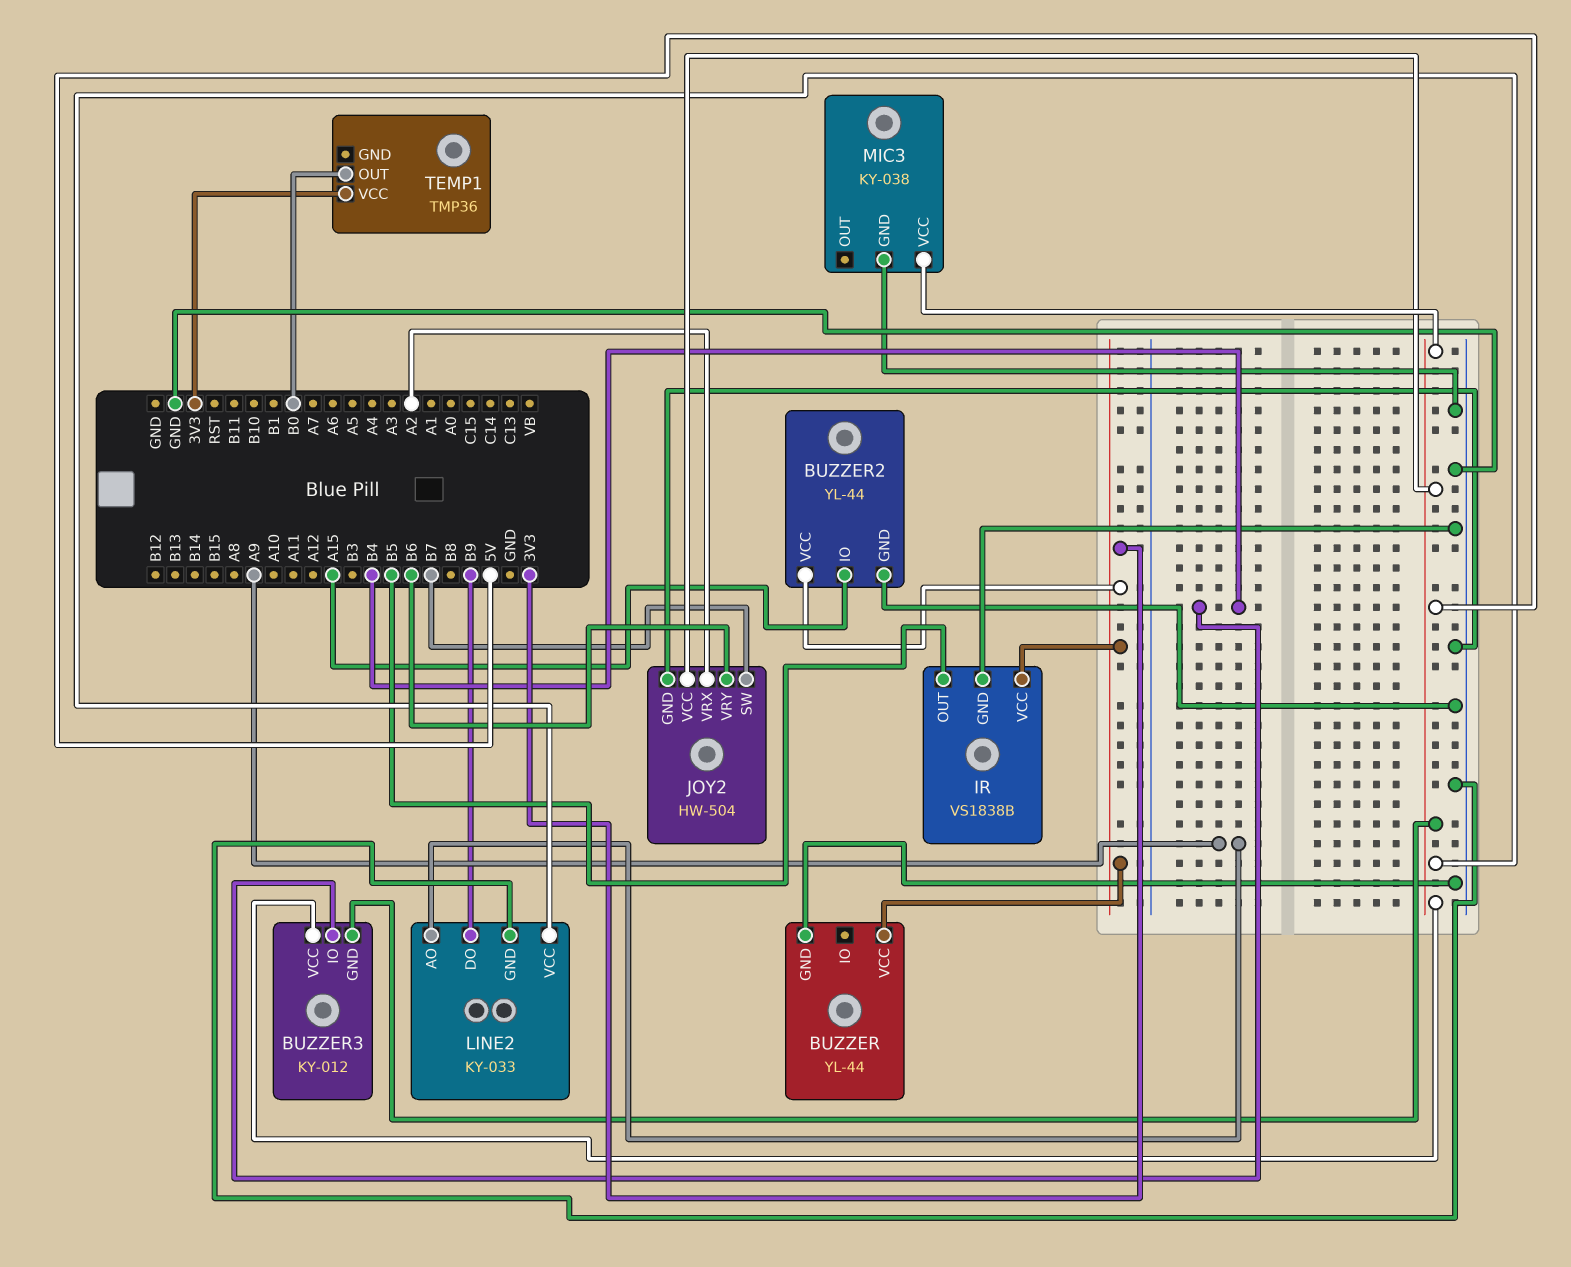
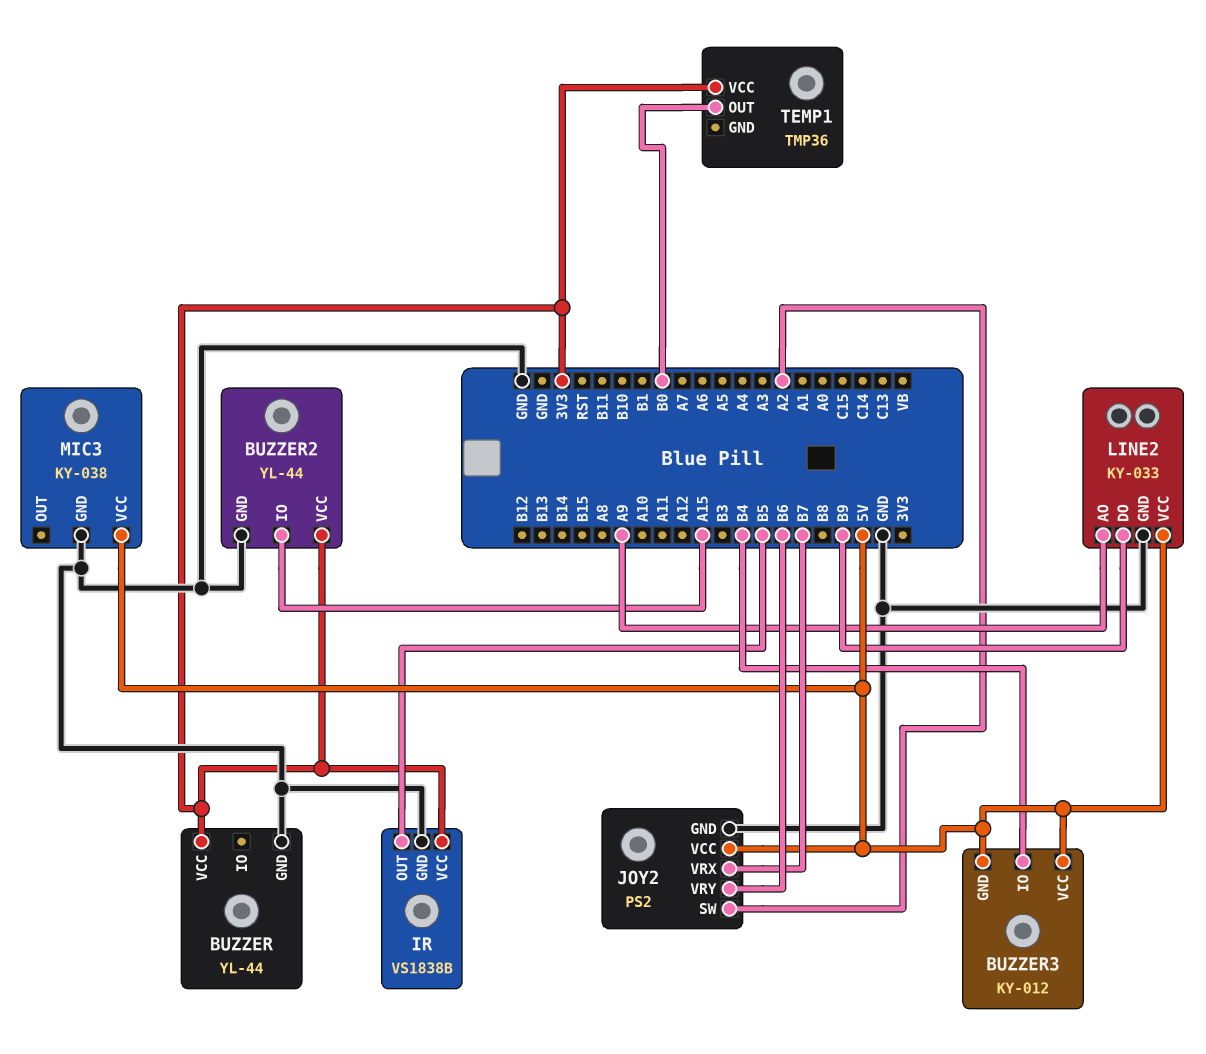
JOY2: HW-504 -> PS2
JOY2 pin SW: B7 -> A2
JOY2 pin VRX: A2 -> B7

